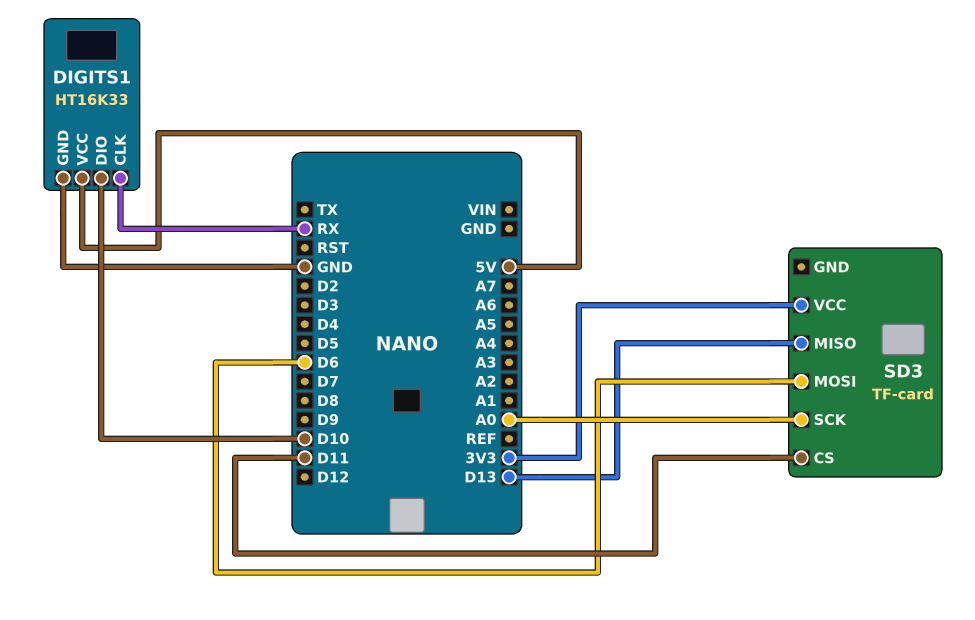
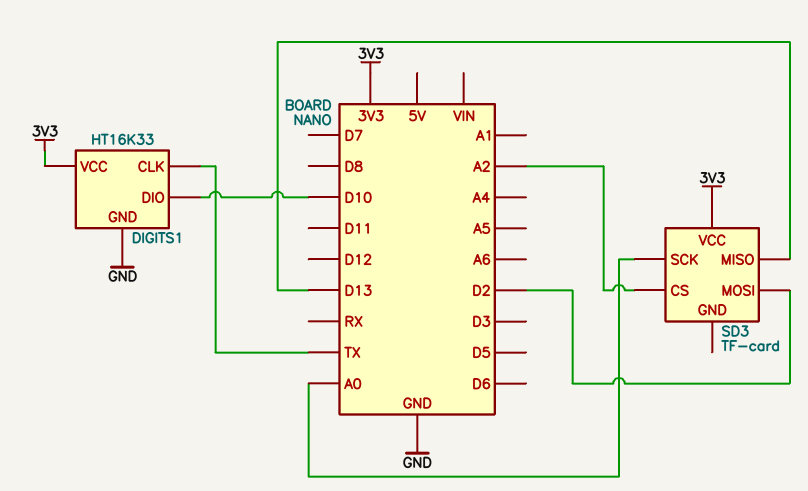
DIGITS1 pin CLK: RX -> TX
DIGITS1 pin VCC: 5V -> 3V3
SD3 pin CS: D11 -> A2
SD3 pin MOSI: D6 -> D2

